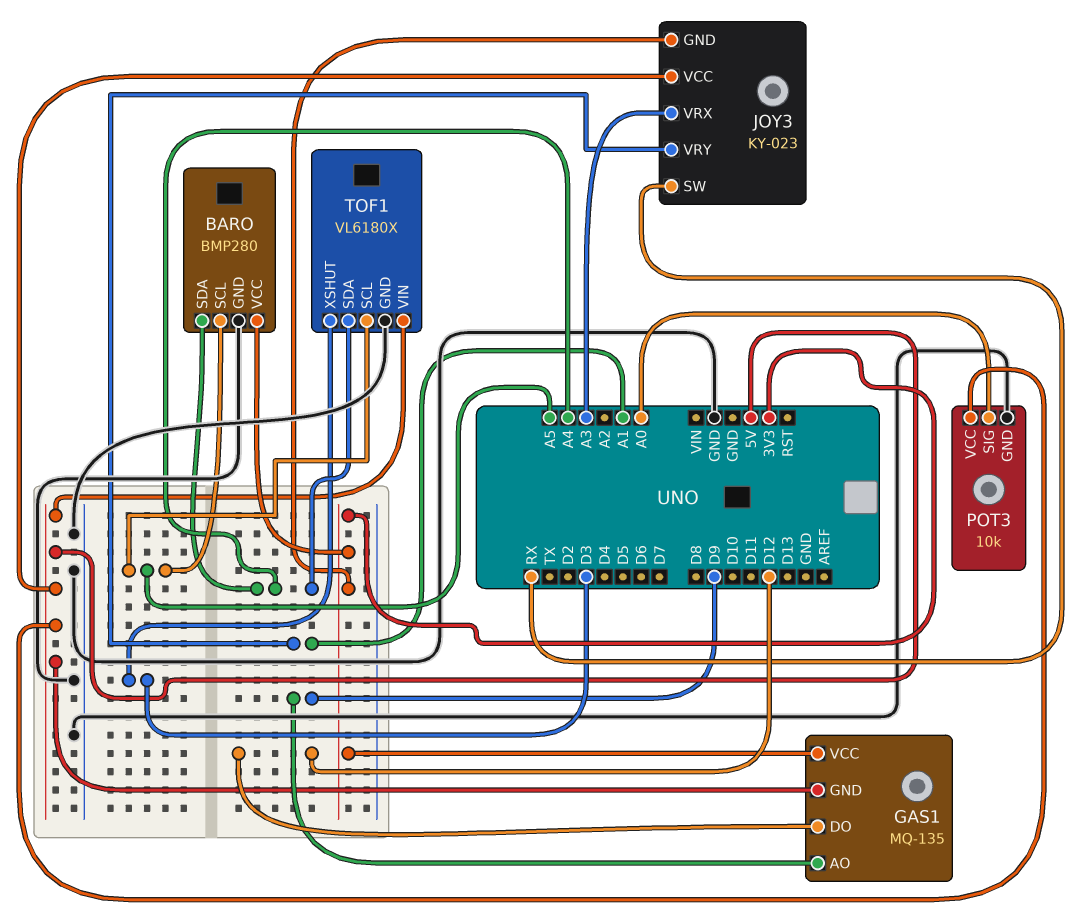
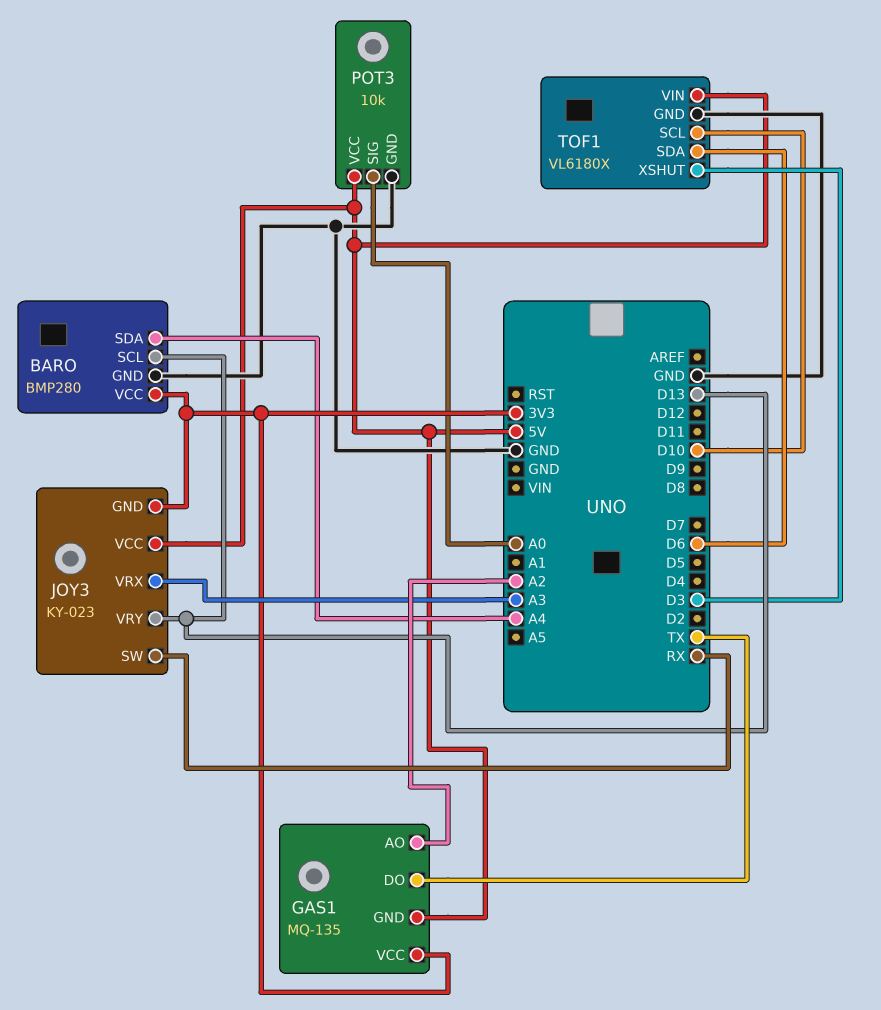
BARO pin SCL: A5 -> D13
GAS1 pin AO: D9 -> A2
GAS1 pin DO: D12 -> TX
JOY3 pin VRY: A1 -> D13
TOF1 pin SCL: A5 -> D10
TOF1 pin SDA: A4 -> D6

